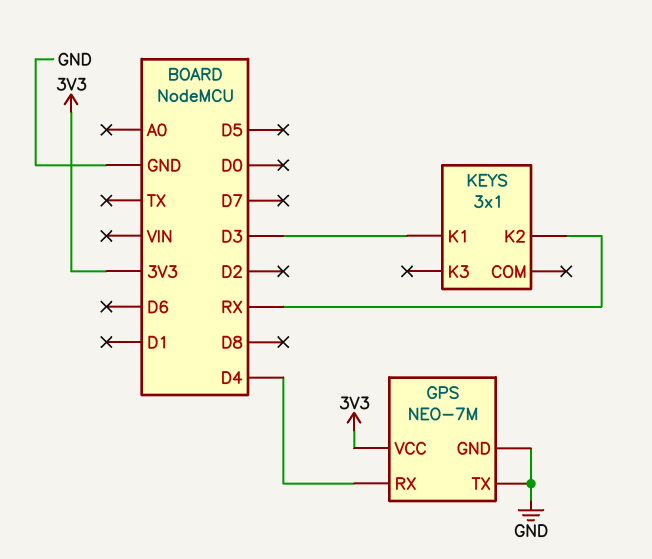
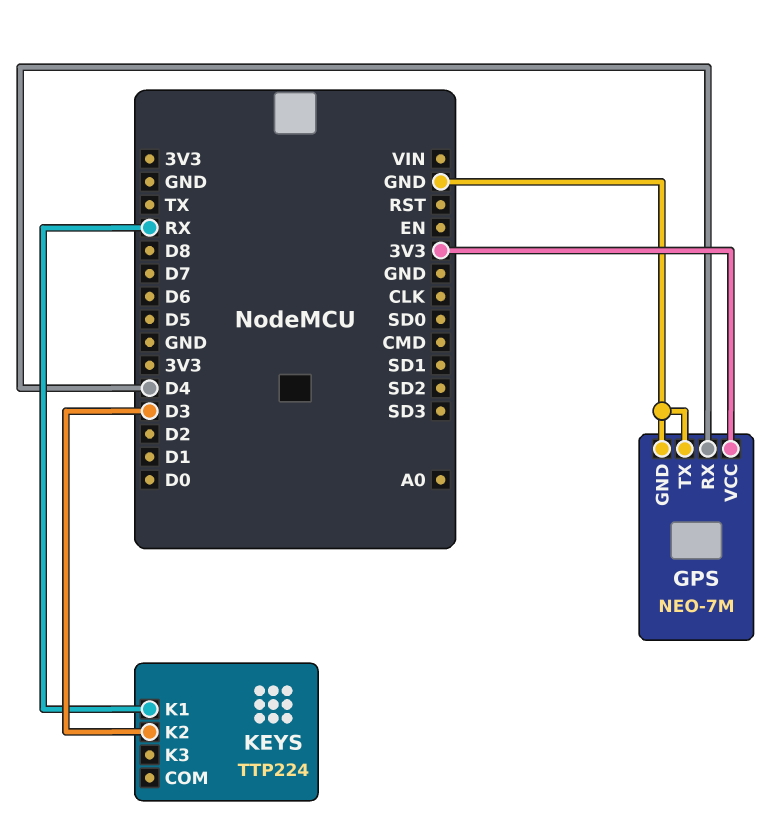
KEYS: 3x1 -> TTP224
KEYS pin K1: D3 -> RX
KEYS pin K2: RX -> D3

